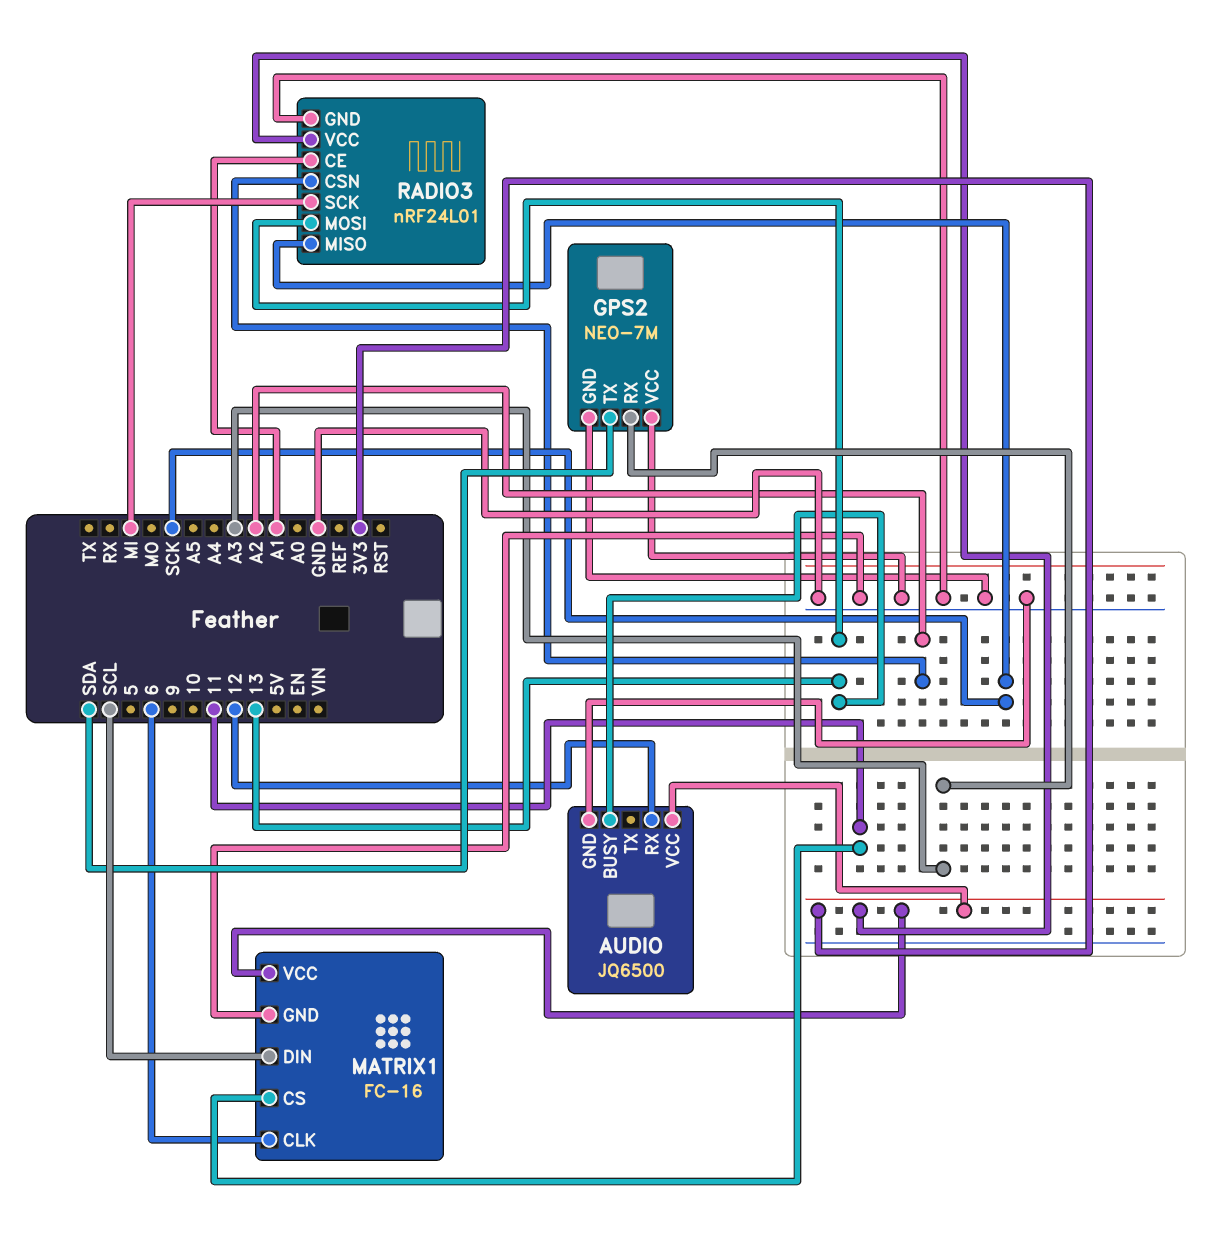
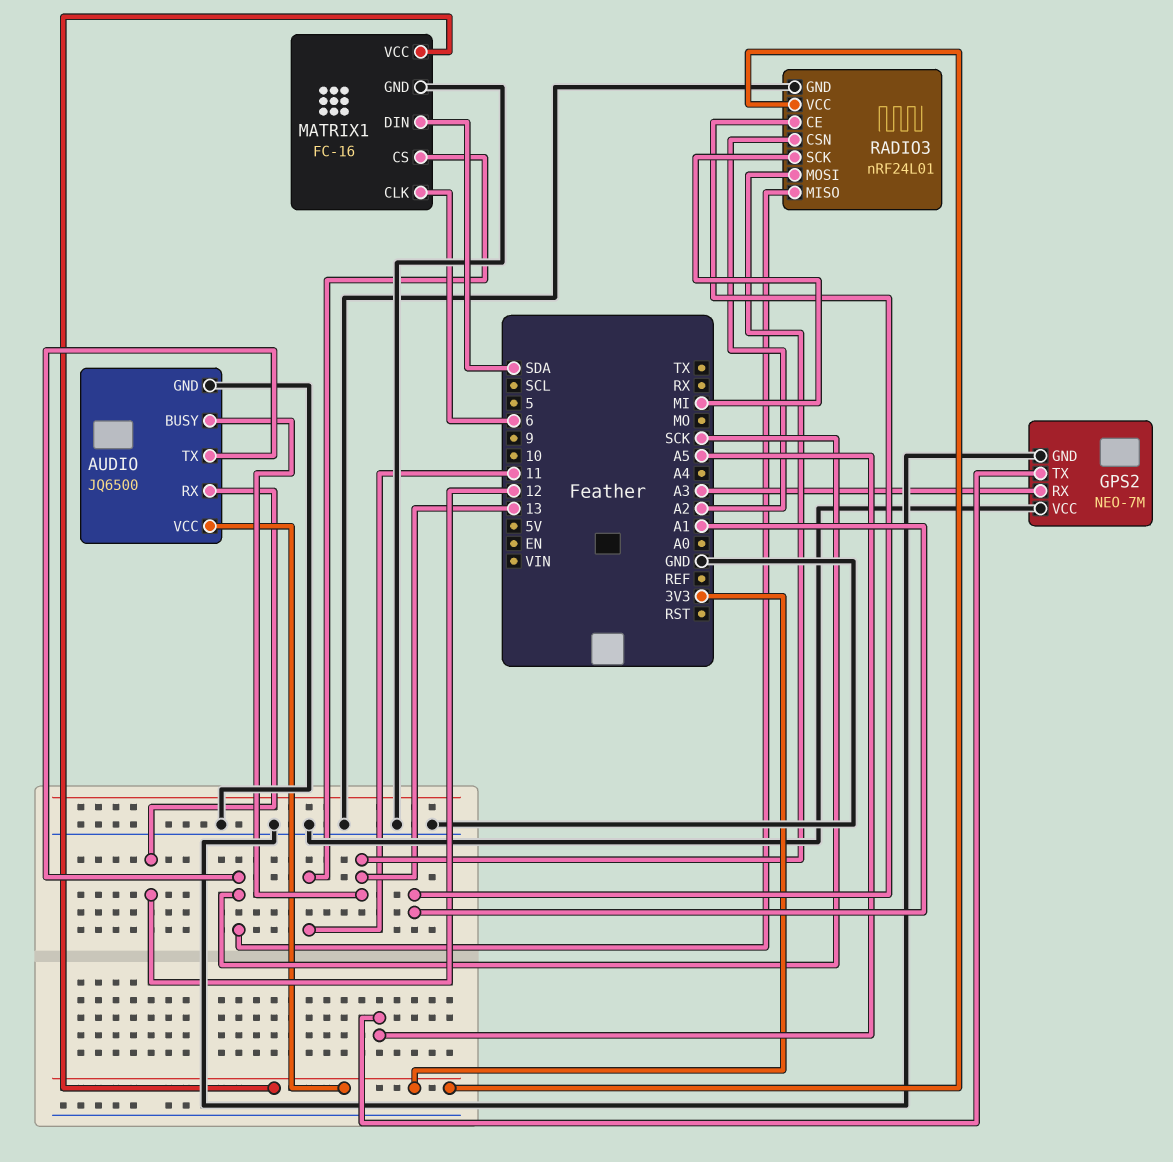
AUDIO pin TX: none -> SCK
GPS2 pin TX: SDA -> A5
MATRIX1 pin DIN: SCL -> SDA

